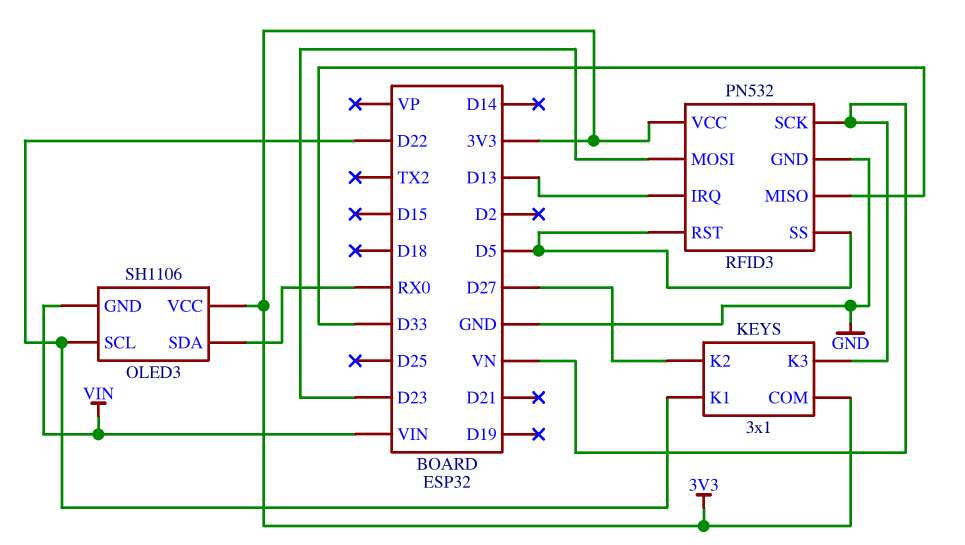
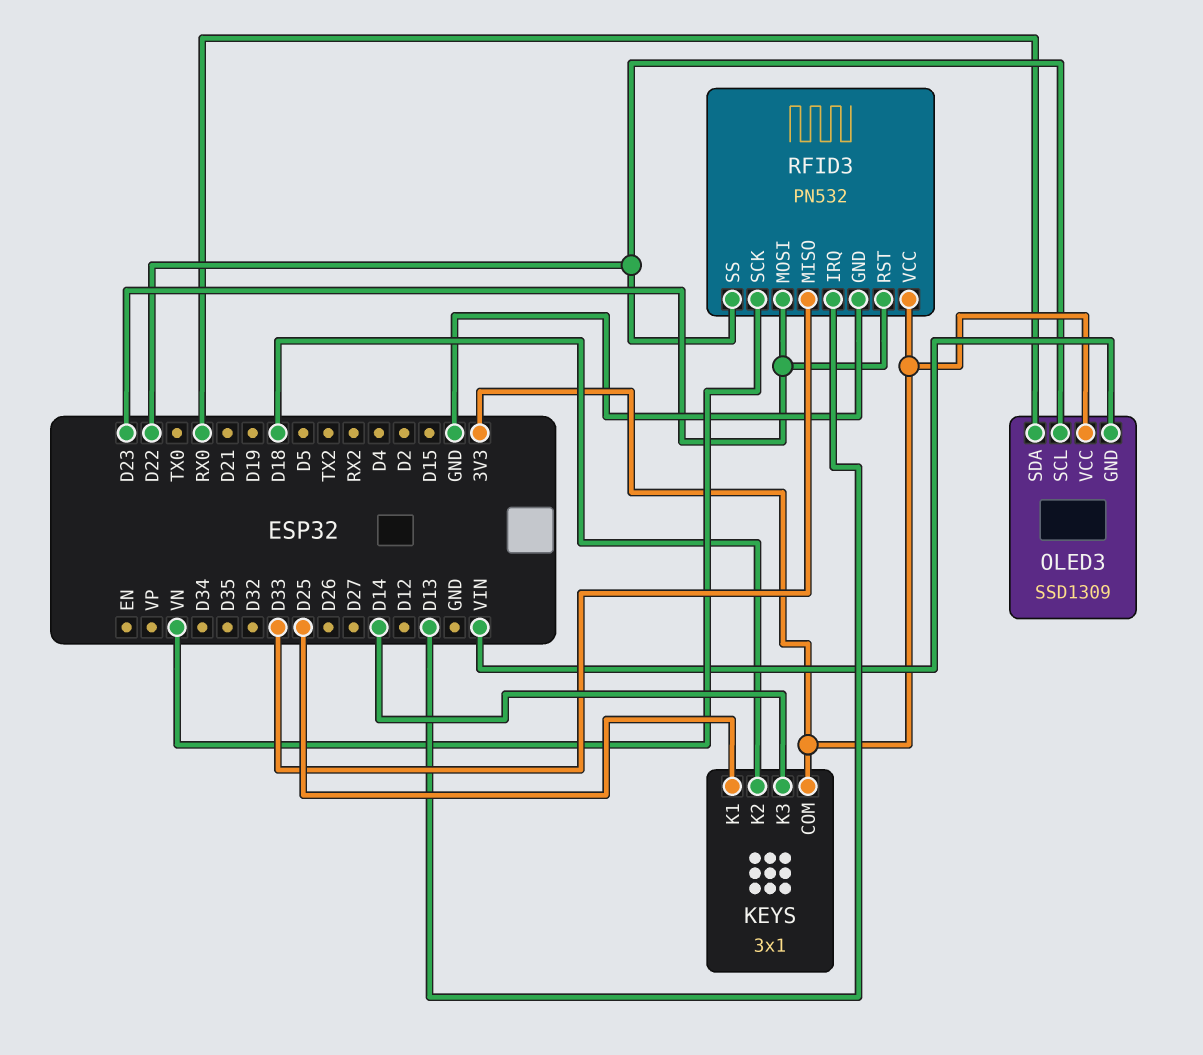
KEYS pin K1: D22 -> D25
KEYS pin K2: D27 -> D18
KEYS pin K3: VN -> D14
OLED3: SH1106 -> SSD1309
RFID3 pin RST: D5 -> D23
RFID3 pin SS: D5 -> D22

